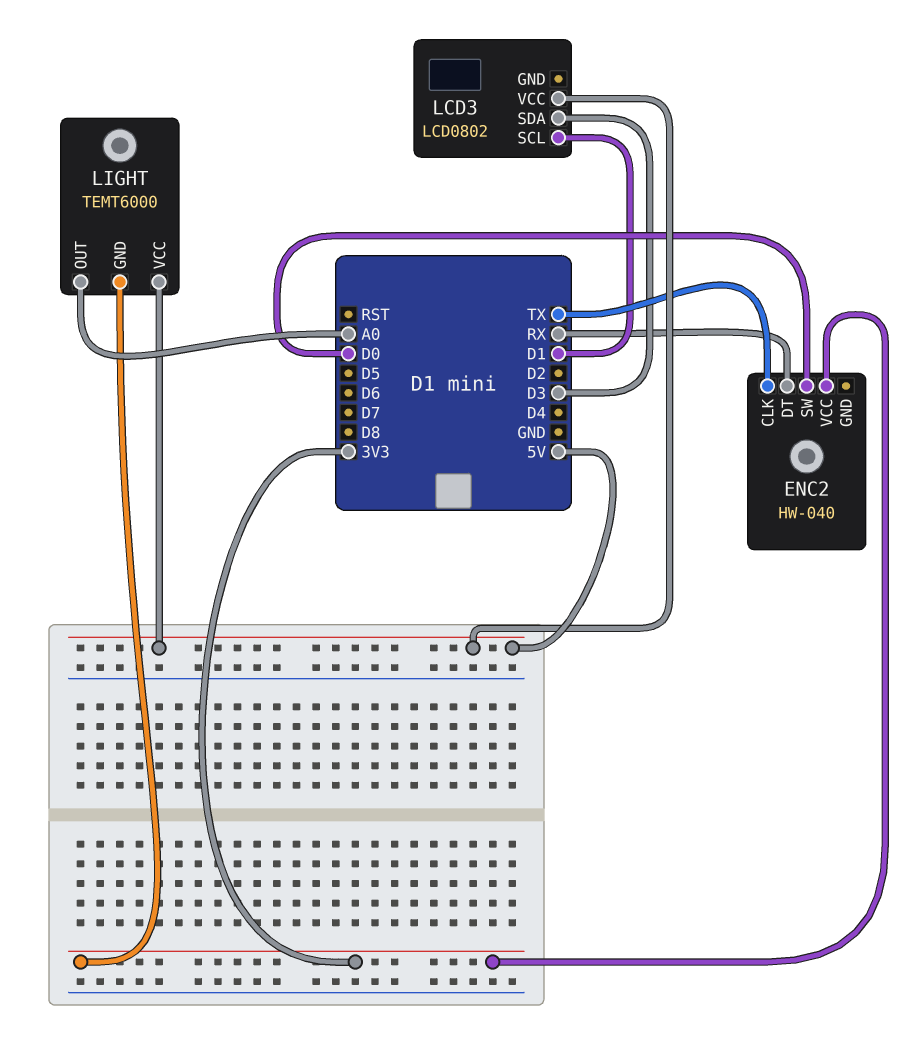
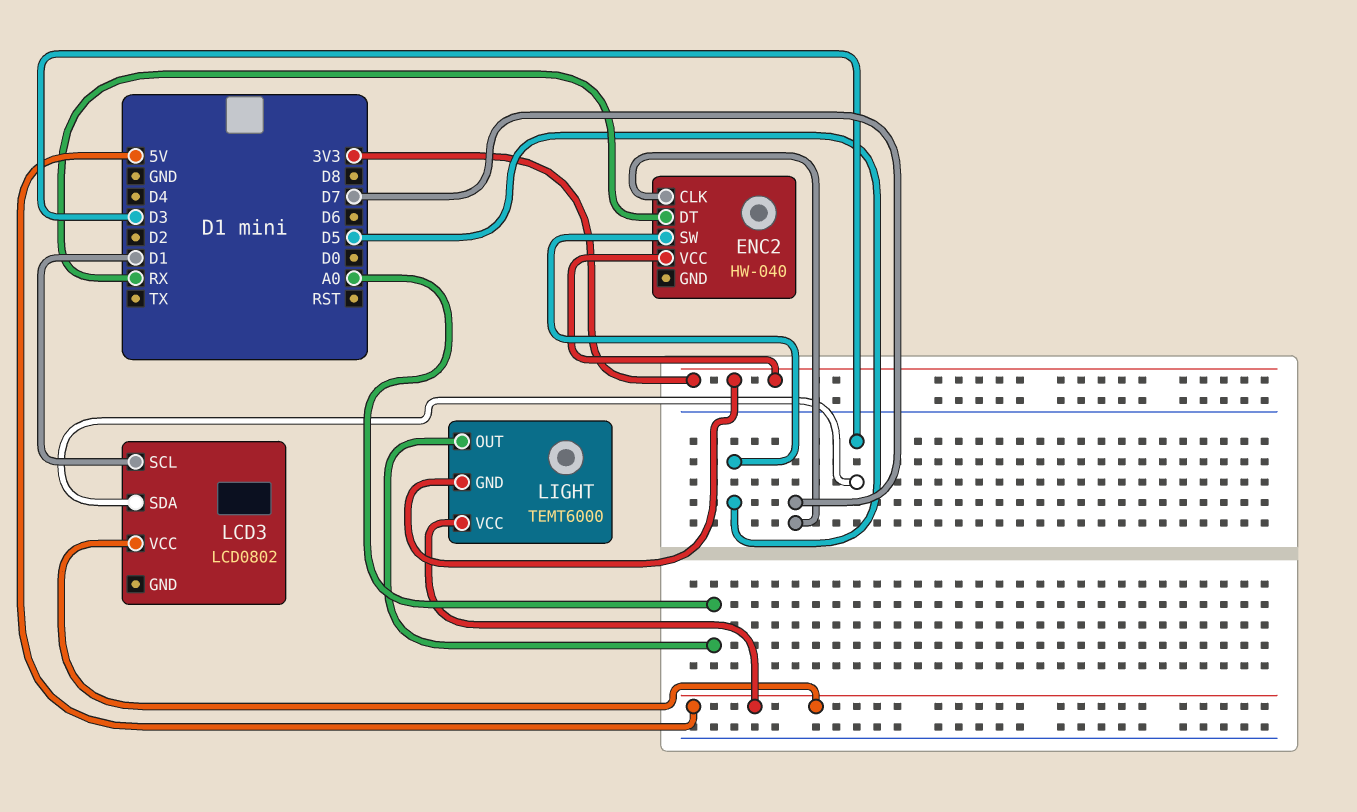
ENC2 pin CLK: TX -> D7
ENC2 pin SW: D0 -> D5

